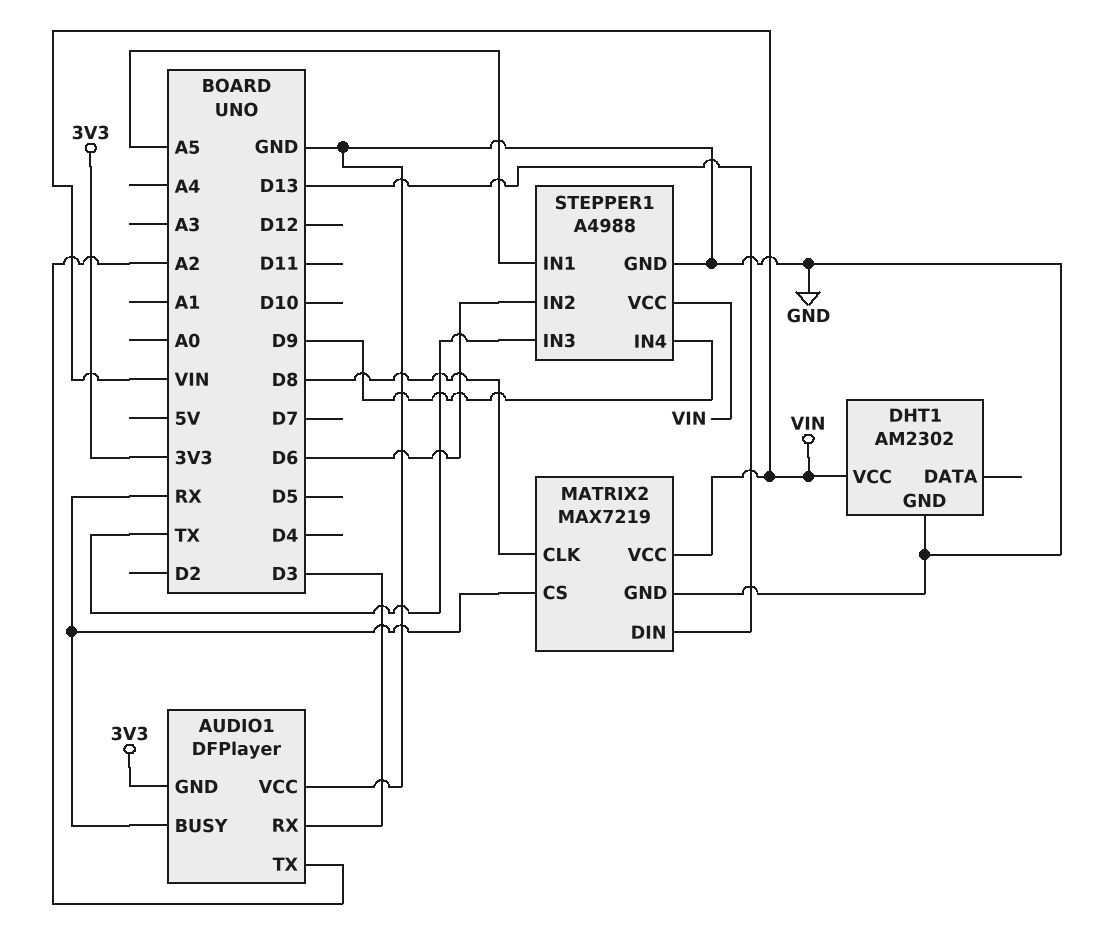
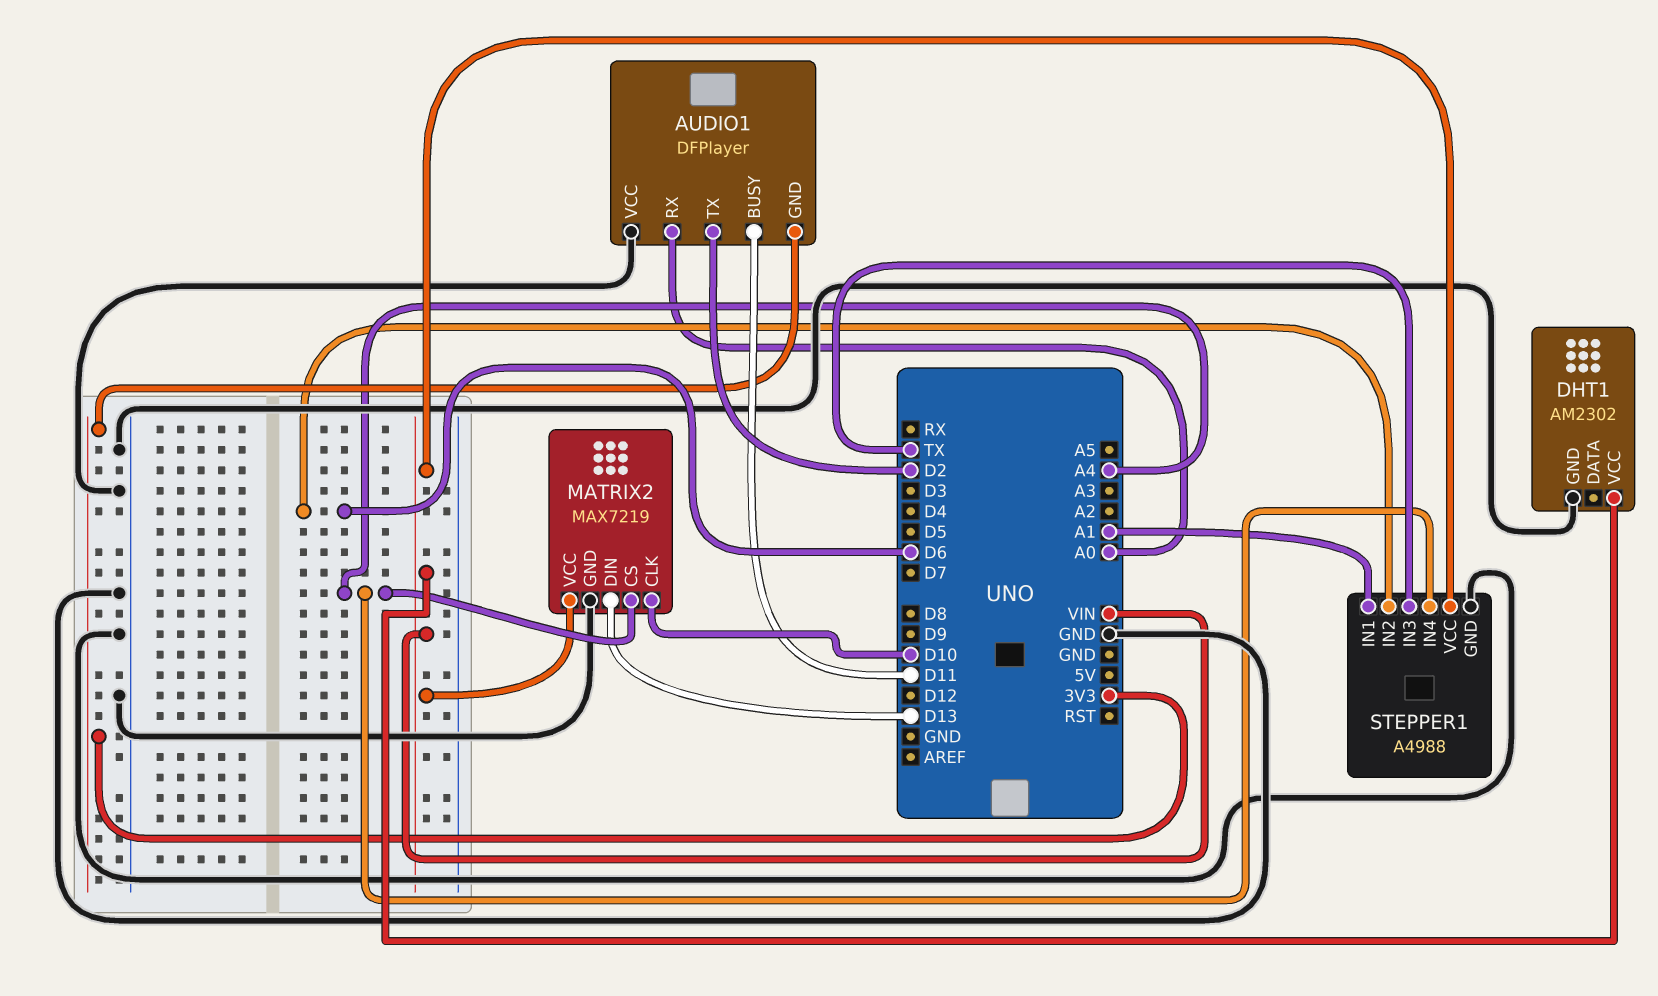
AUDIO1 pin BUSY: RX -> D11
AUDIO1 pin RX: D3 -> A0
AUDIO1 pin TX: A2 -> D2
MATRIX2 pin CLK: D8 -> D10
MATRIX2 pin CS: RX -> A4
STEPPER1 pin IN1: A5 -> A1
STEPPER1 pin IN4: D9 -> A4

